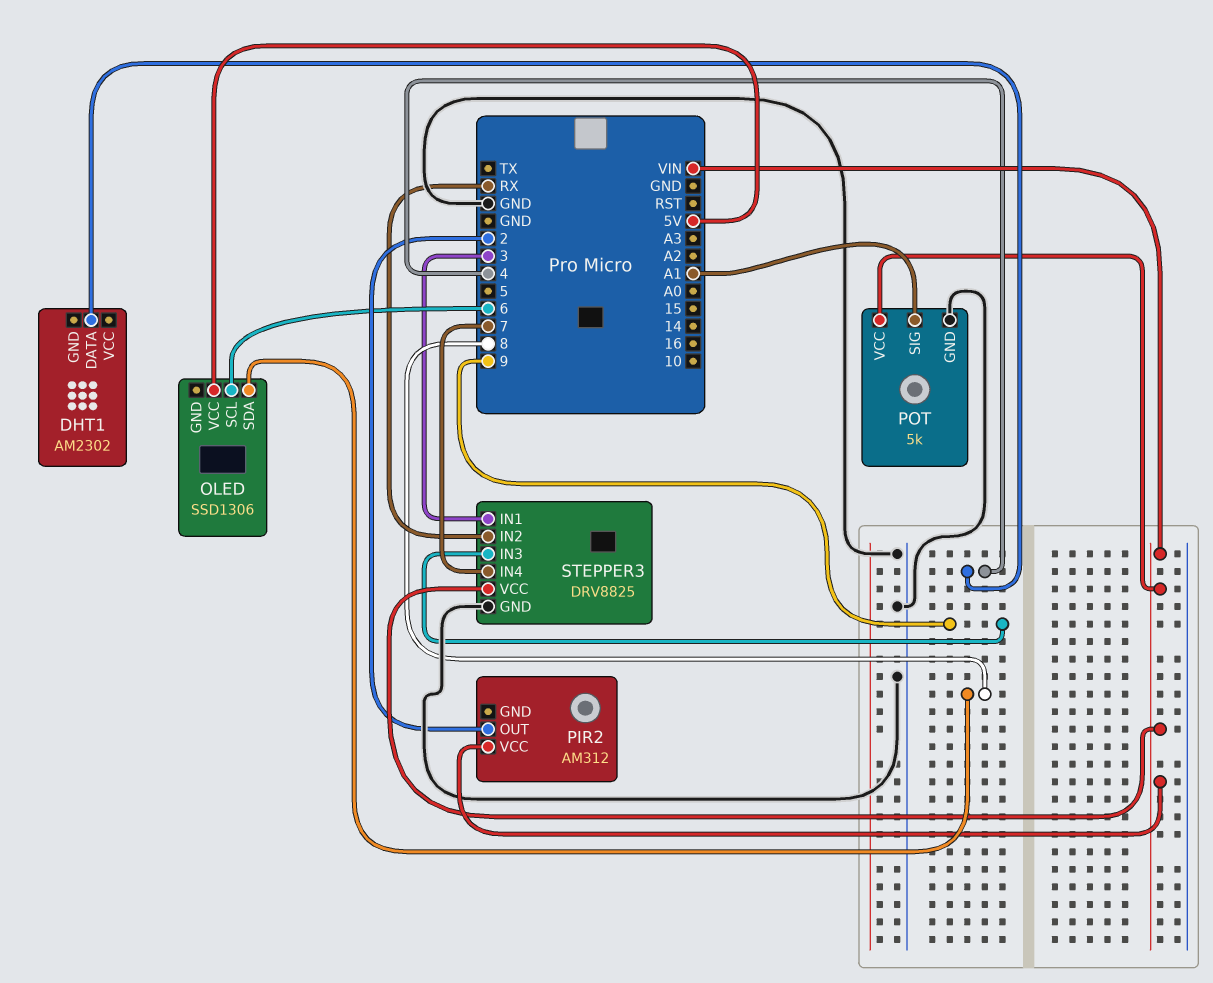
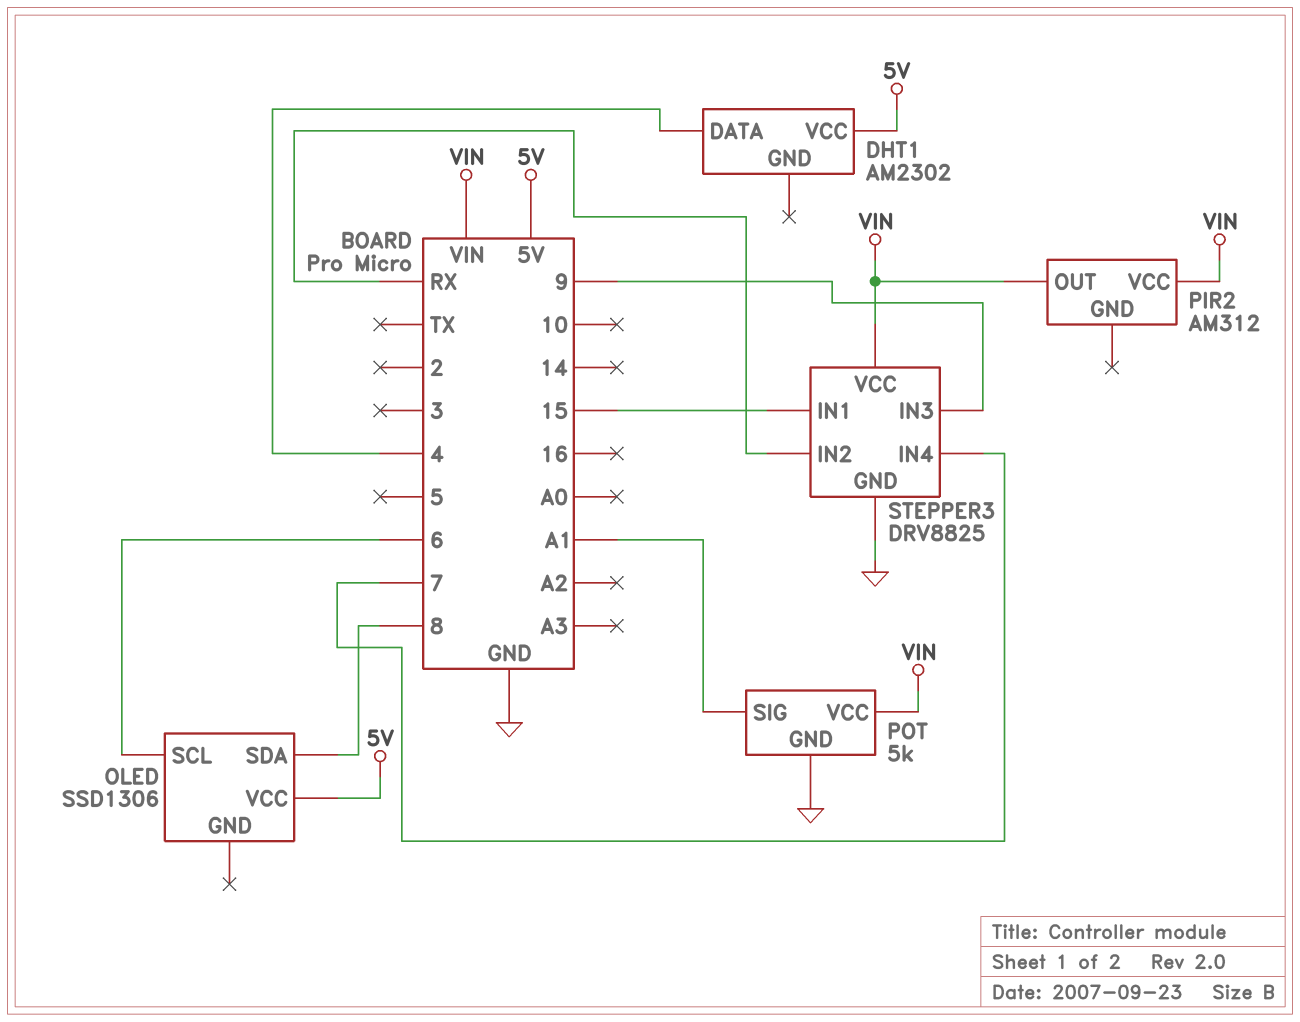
DHT1 pin VCC: none -> 5V
PIR2 pin OUT: 2 -> VIN
STEPPER3 pin IN1: 3 -> 15

